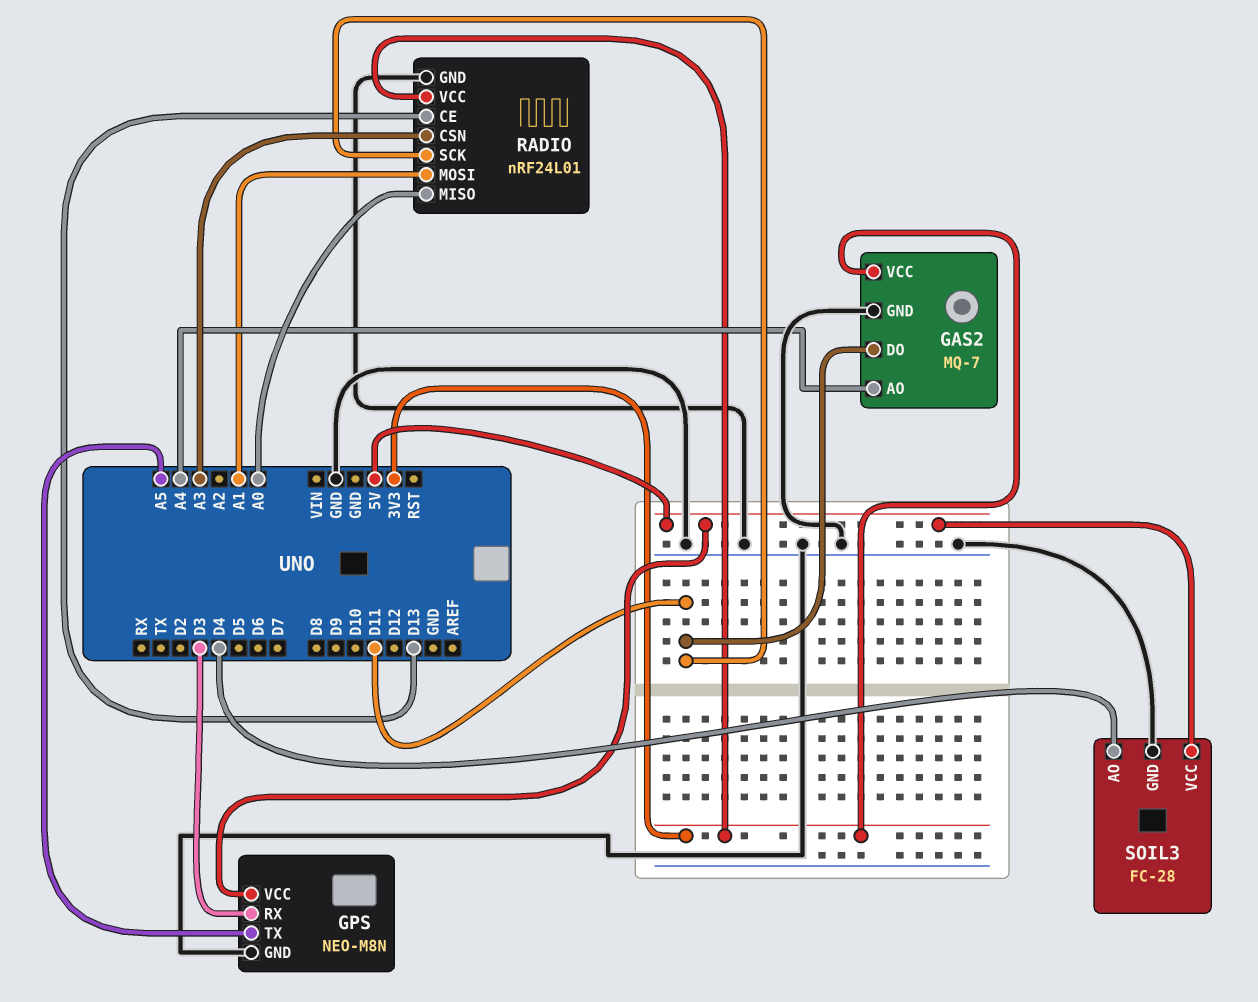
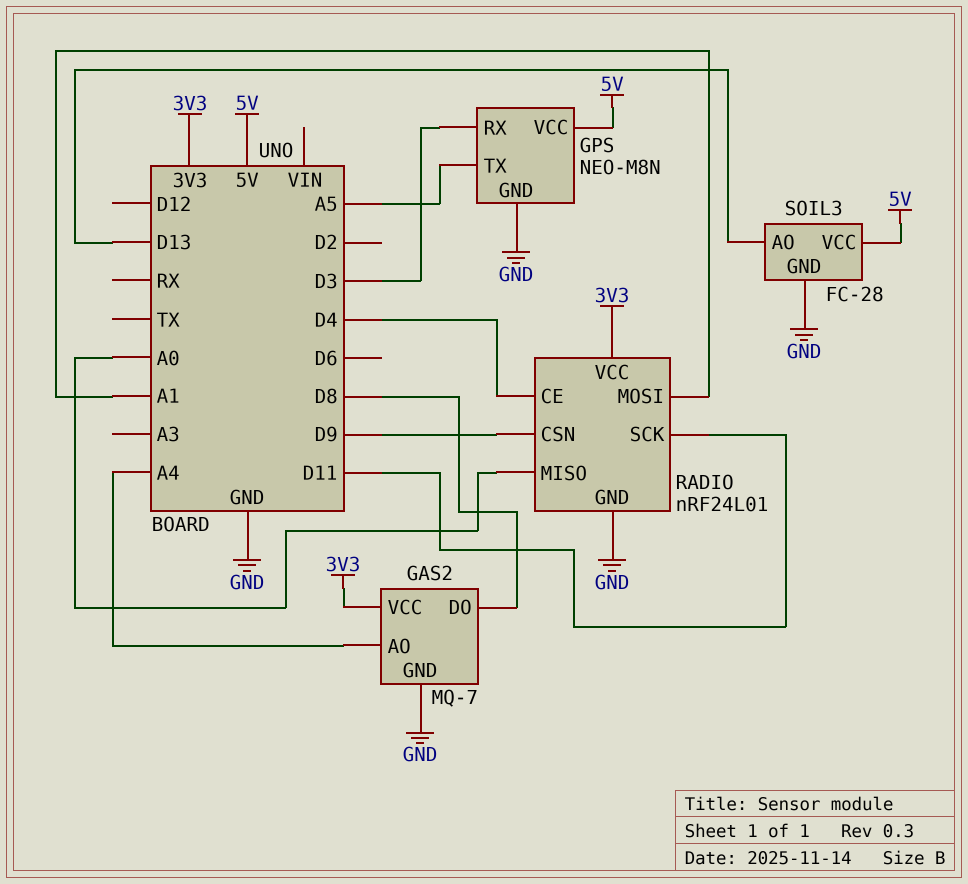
GAS2 pin DO: D11 -> D8
RADIO pin CE: D13 -> D4
RADIO pin CSN: A3 -> D9
SOIL3 pin AO: D4 -> D13

